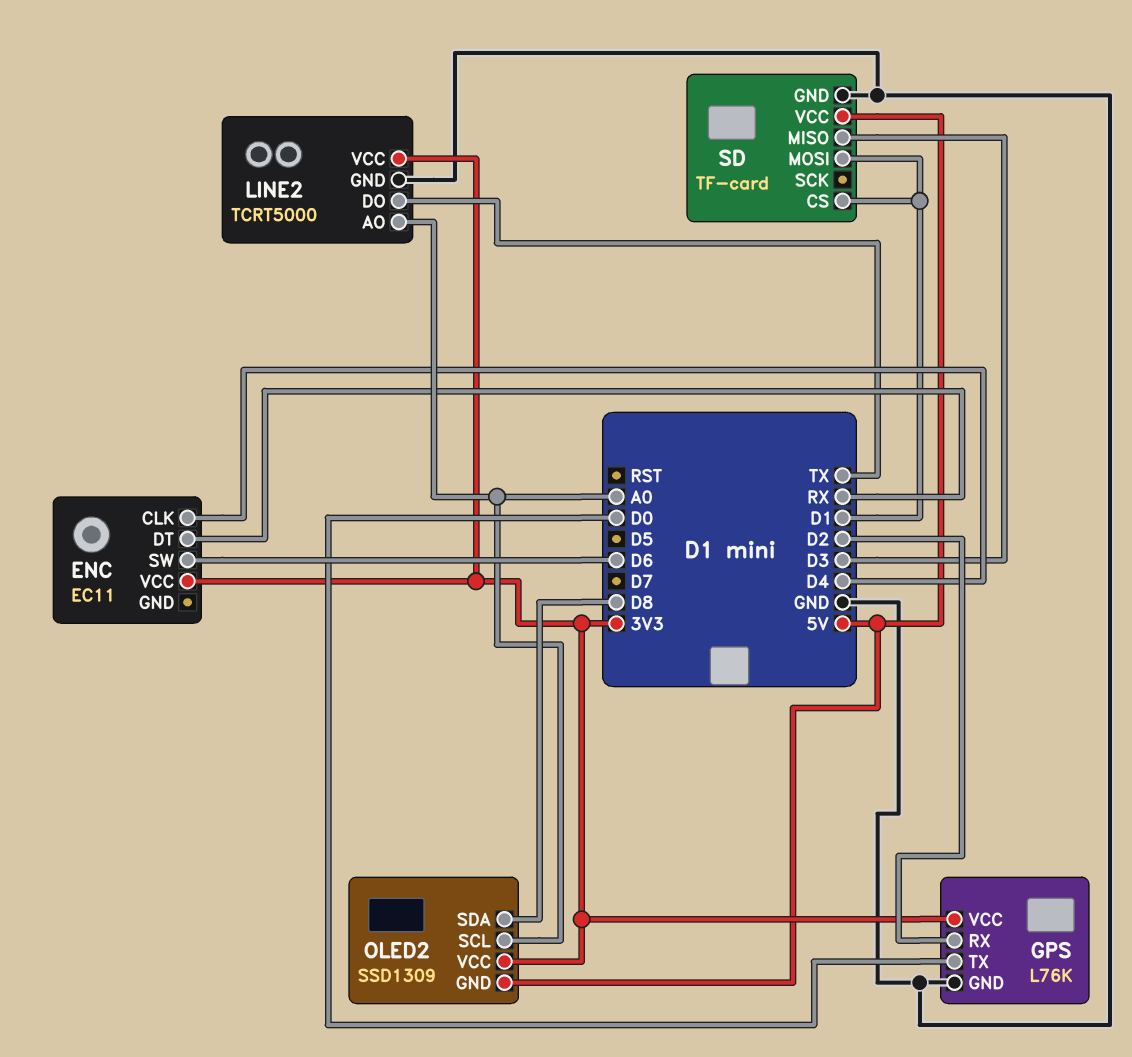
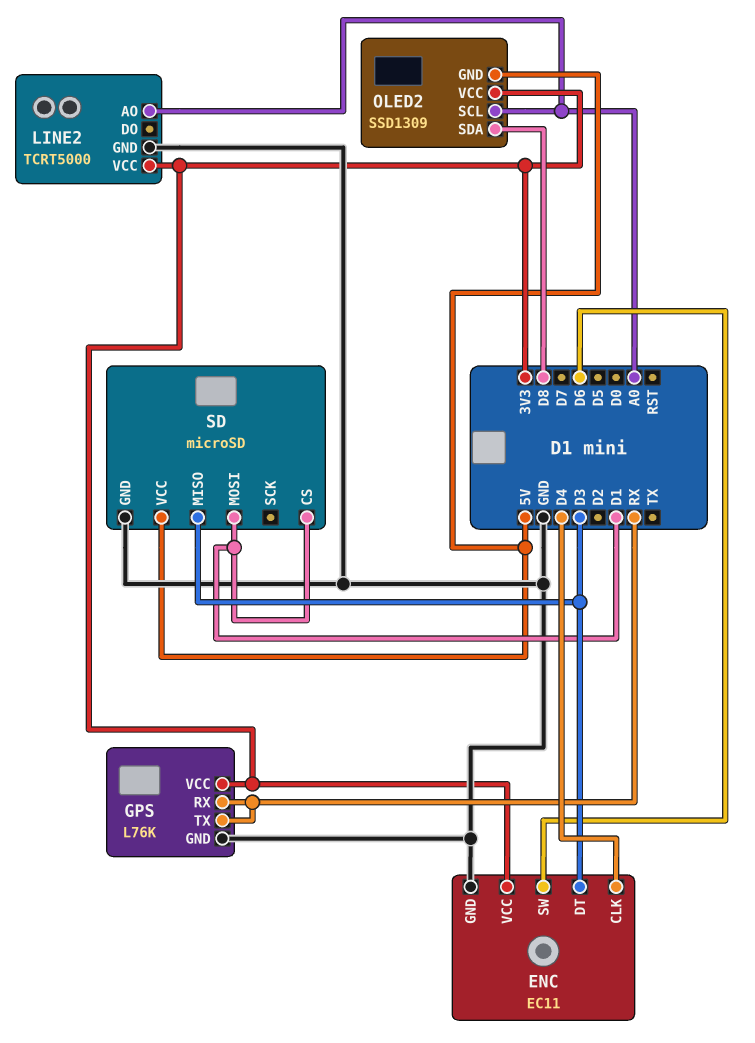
ENC pin DT: RX -> D3
ENC pin GND: none -> GND
GPS pin RX: D2 -> RX
GPS pin TX: D0 -> RX
LINE2 pin DO: TX -> none
SD: TF-card -> microSD

